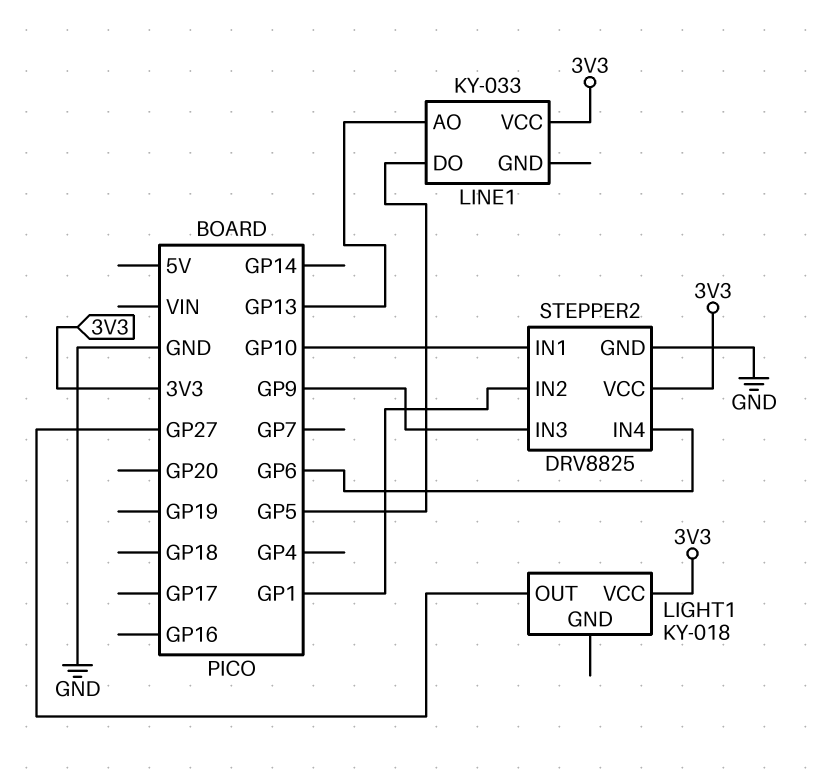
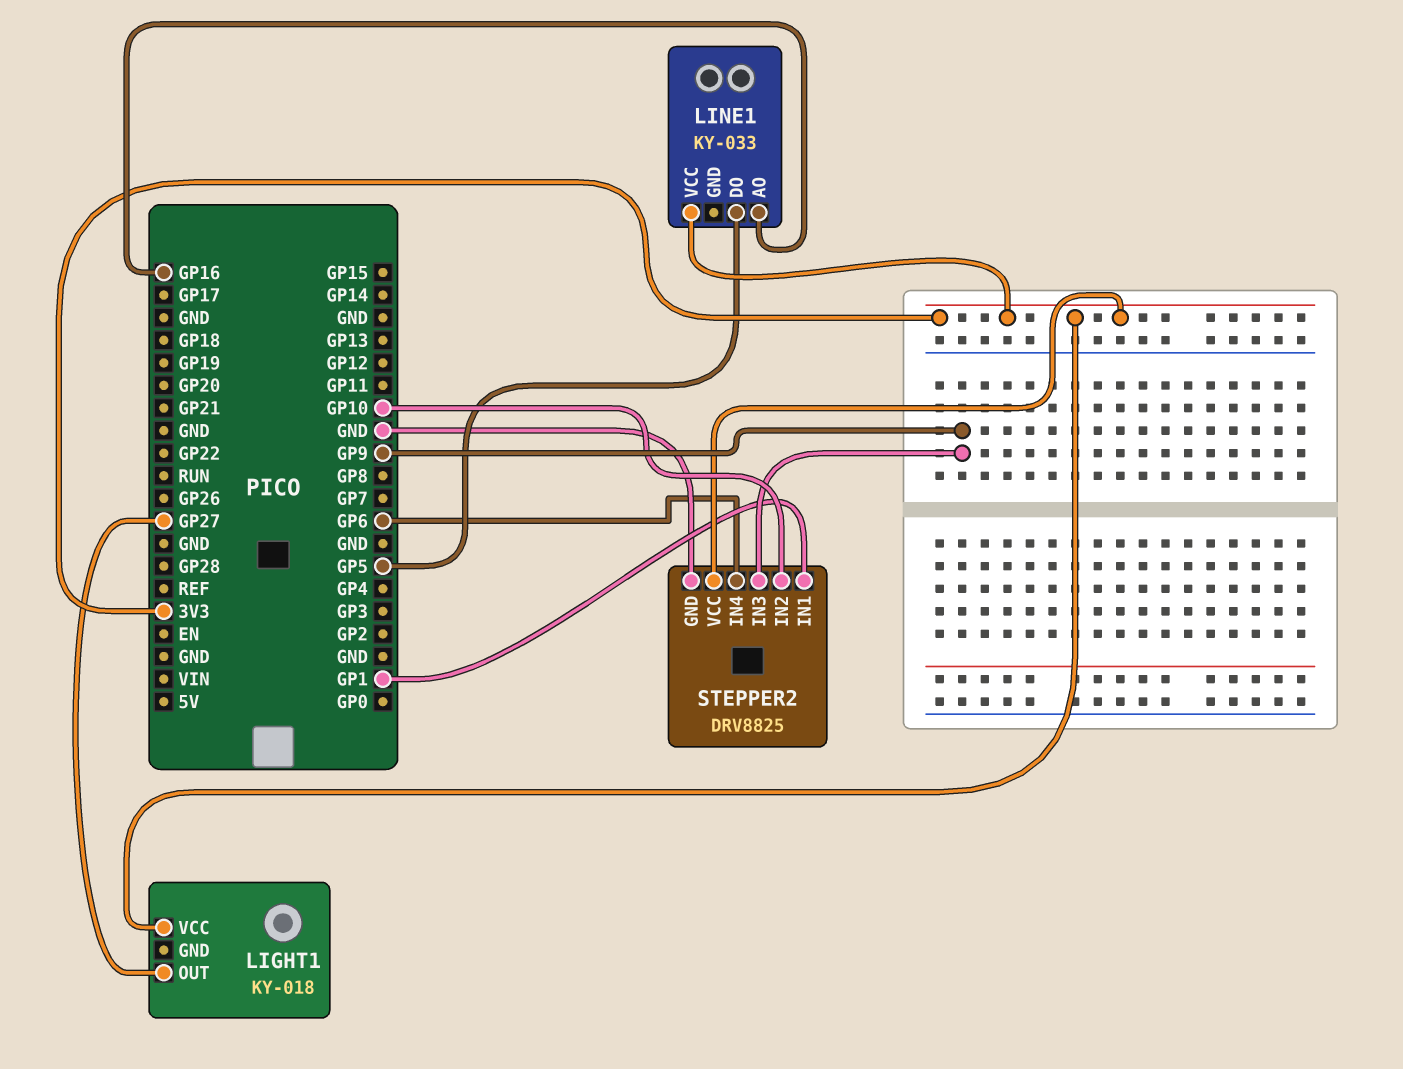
LINE1 pin AO: GP13 -> GP16
STEPPER2 pin IN1: GP10 -> GP1
STEPPER2 pin IN2: GP1 -> GP10

